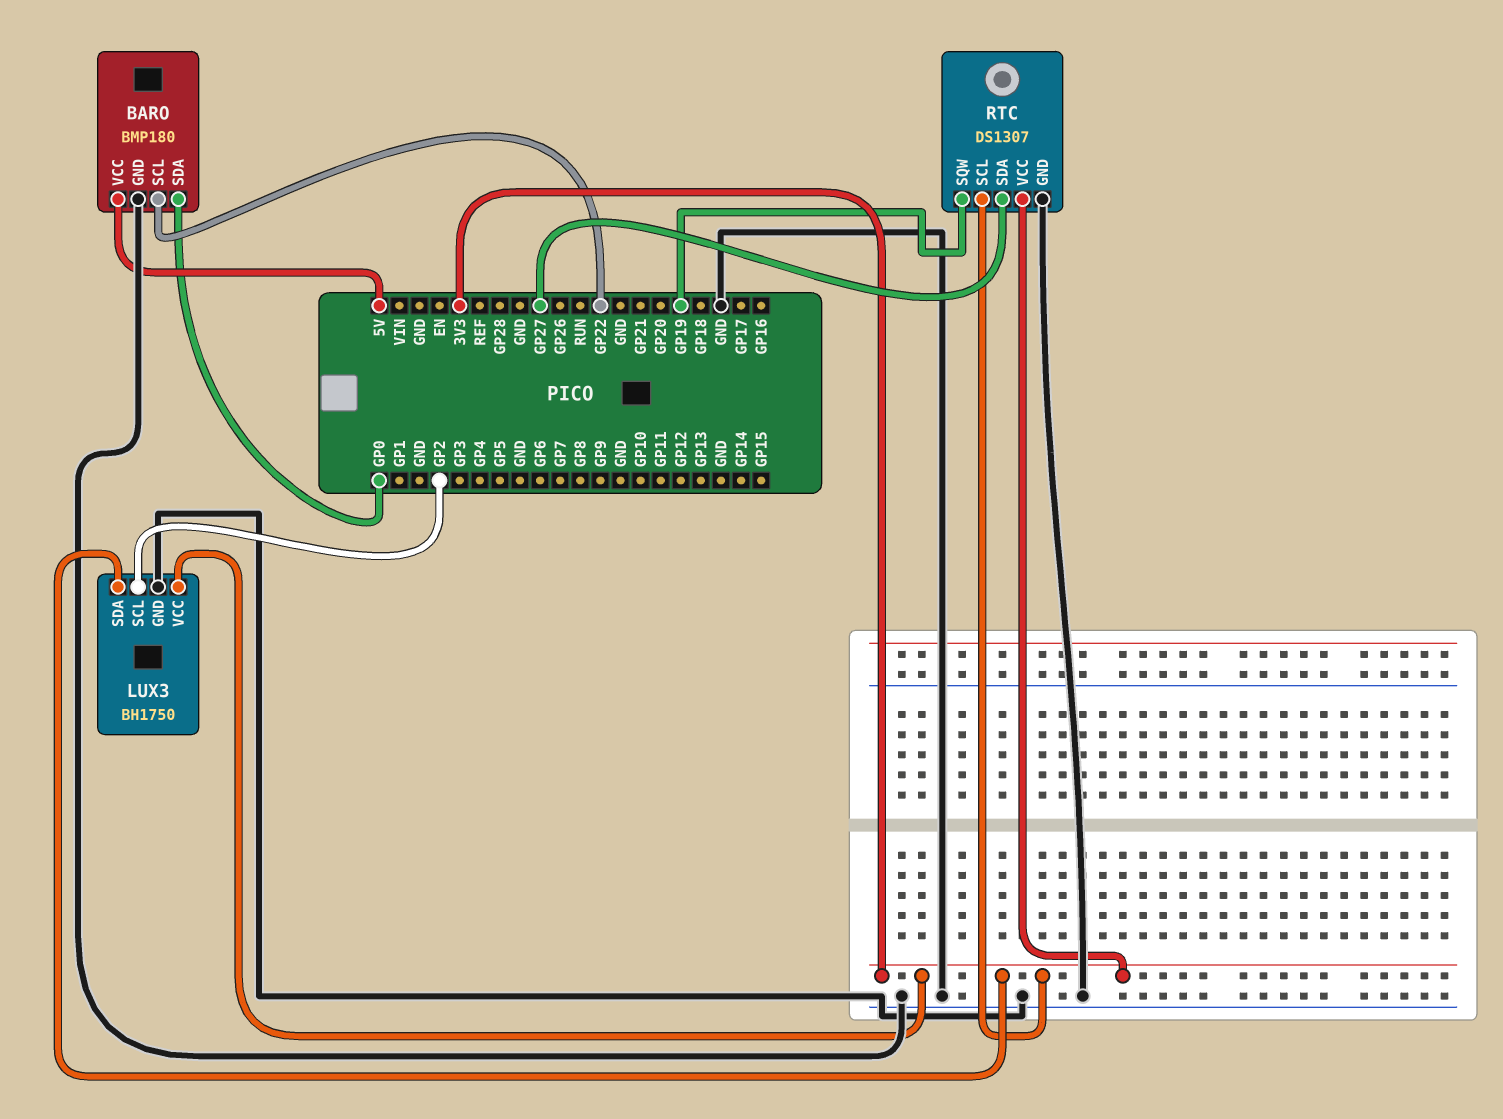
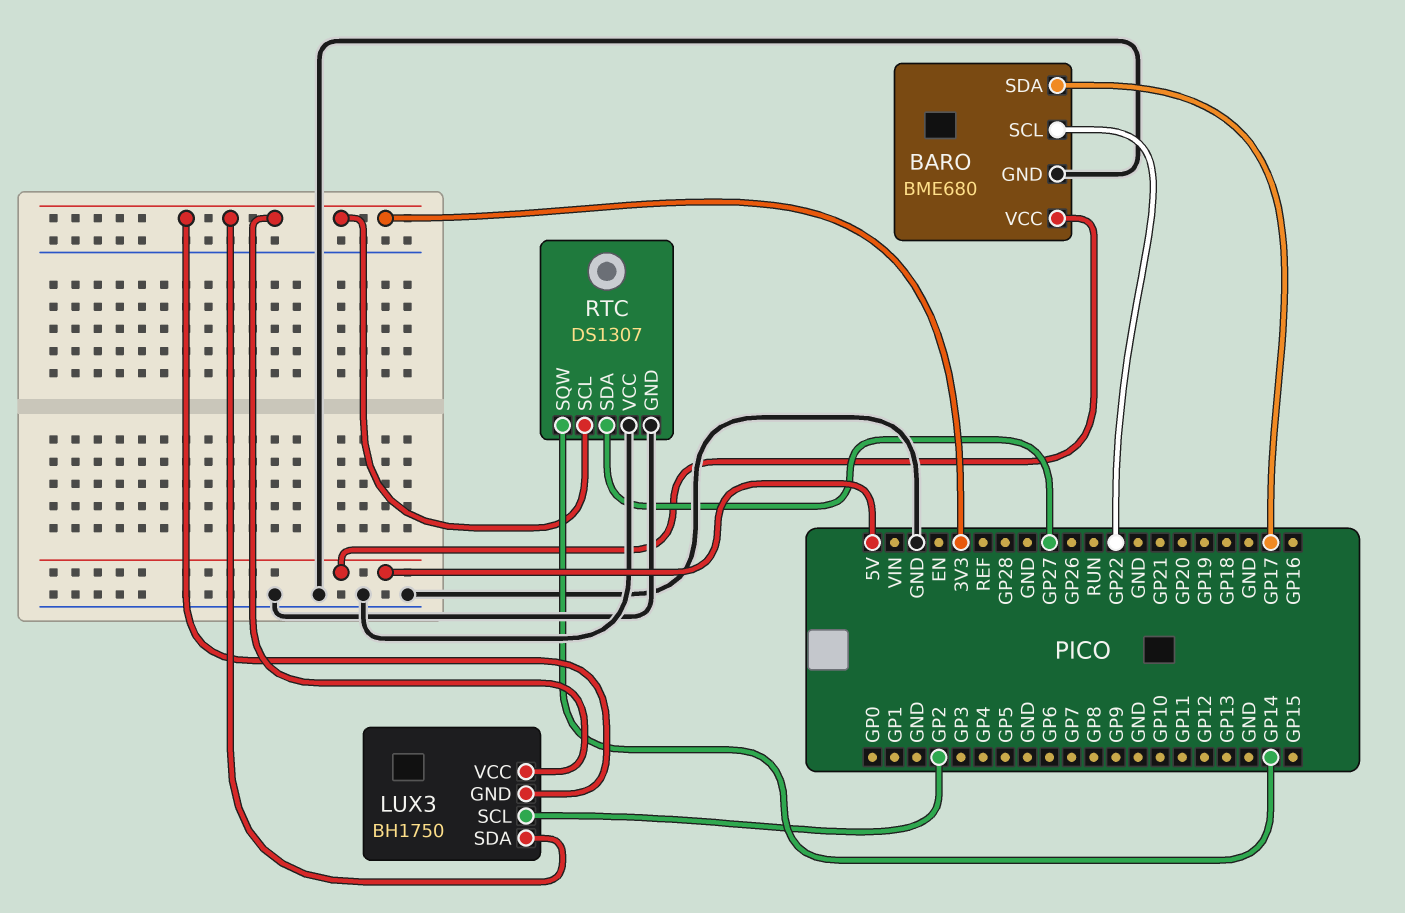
BARO: BMP180 -> BME680
BARO pin SDA: GP0 -> GP17
LUX3 pin GND: GND -> 3V3
RTC pin SQW: GP19 -> GP14
RTC pin VCC: 3V3 -> GND

